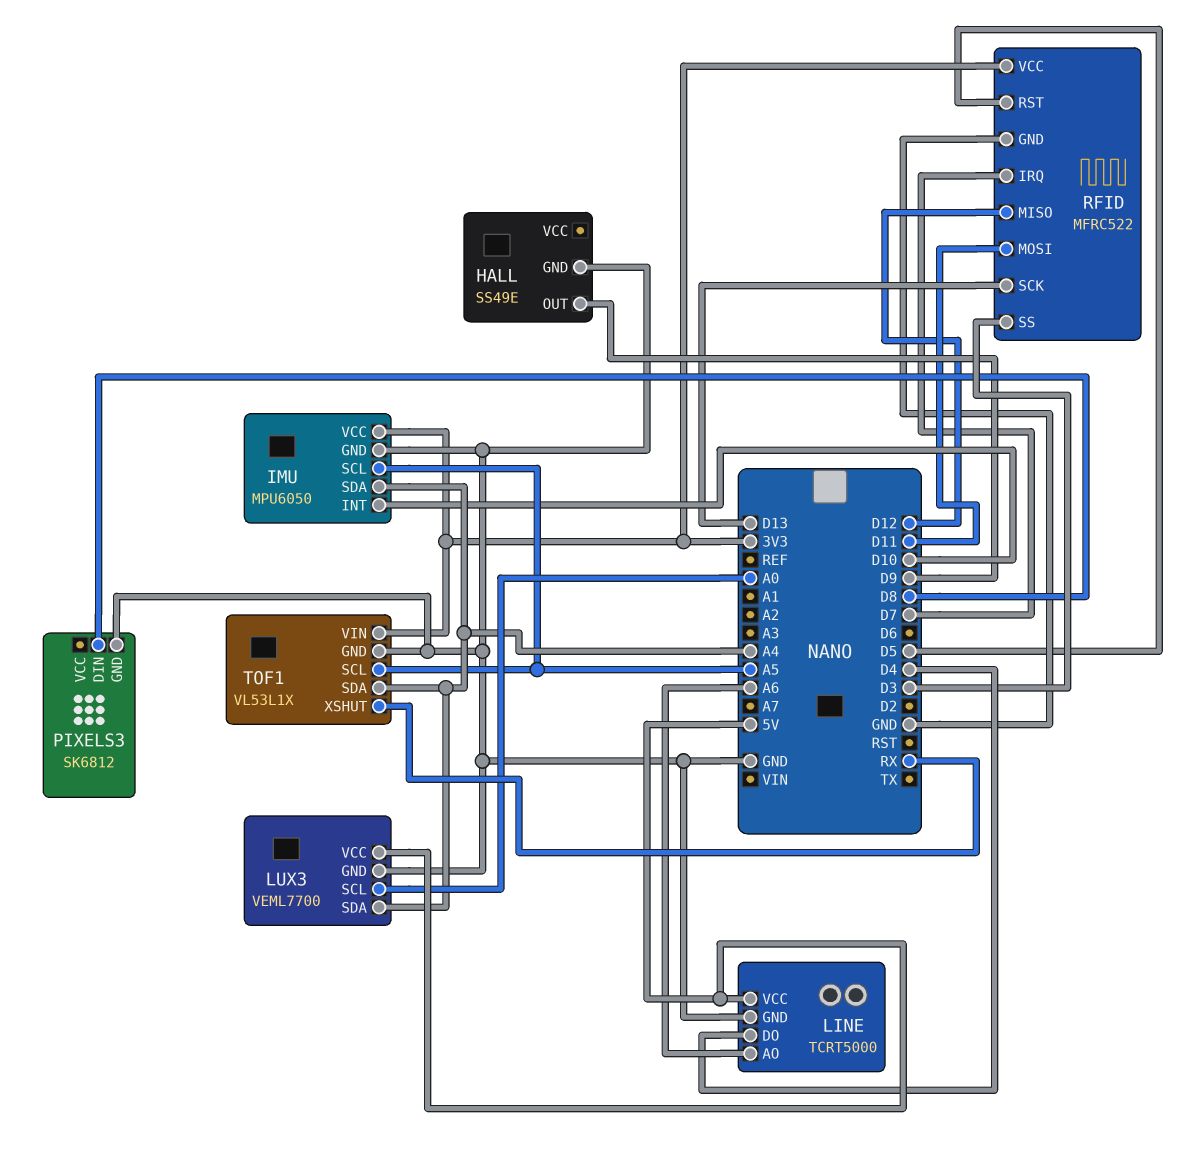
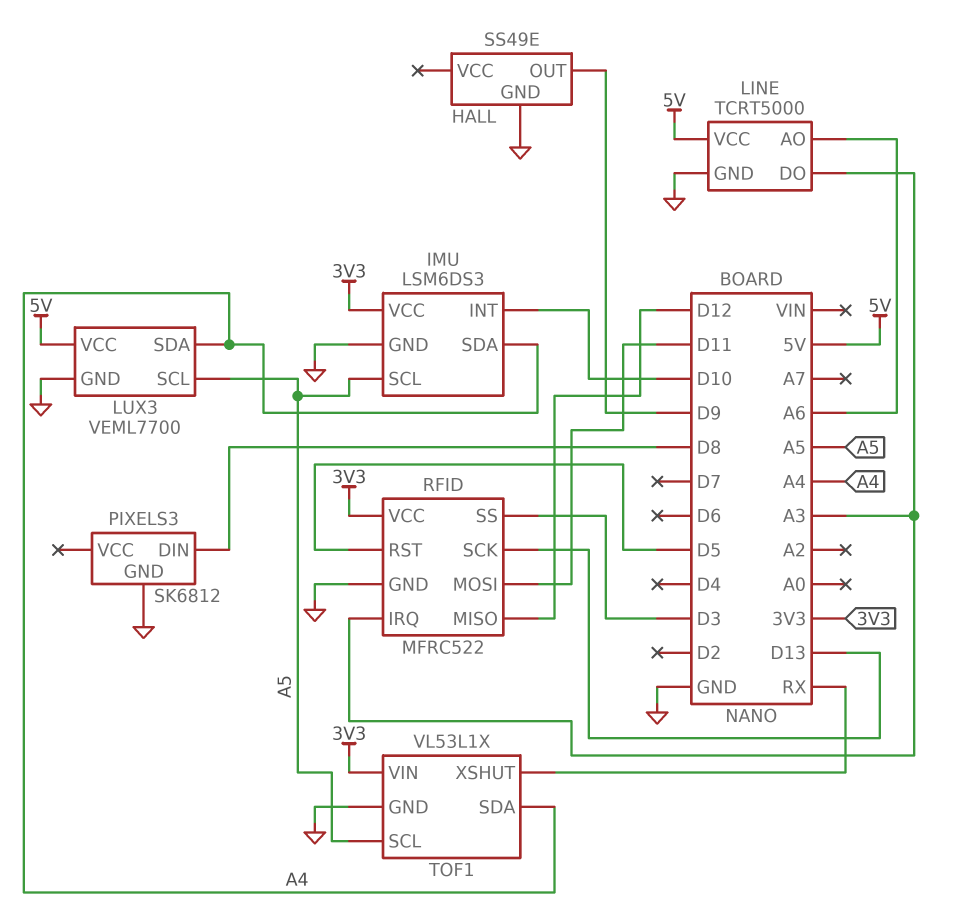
IMU: MPU6050 -> LSM6DS3
LINE pin DO: D4 -> A3
LUX3 pin SCL: A0 -> A5
RFID pin IRQ: D7 -> A3

